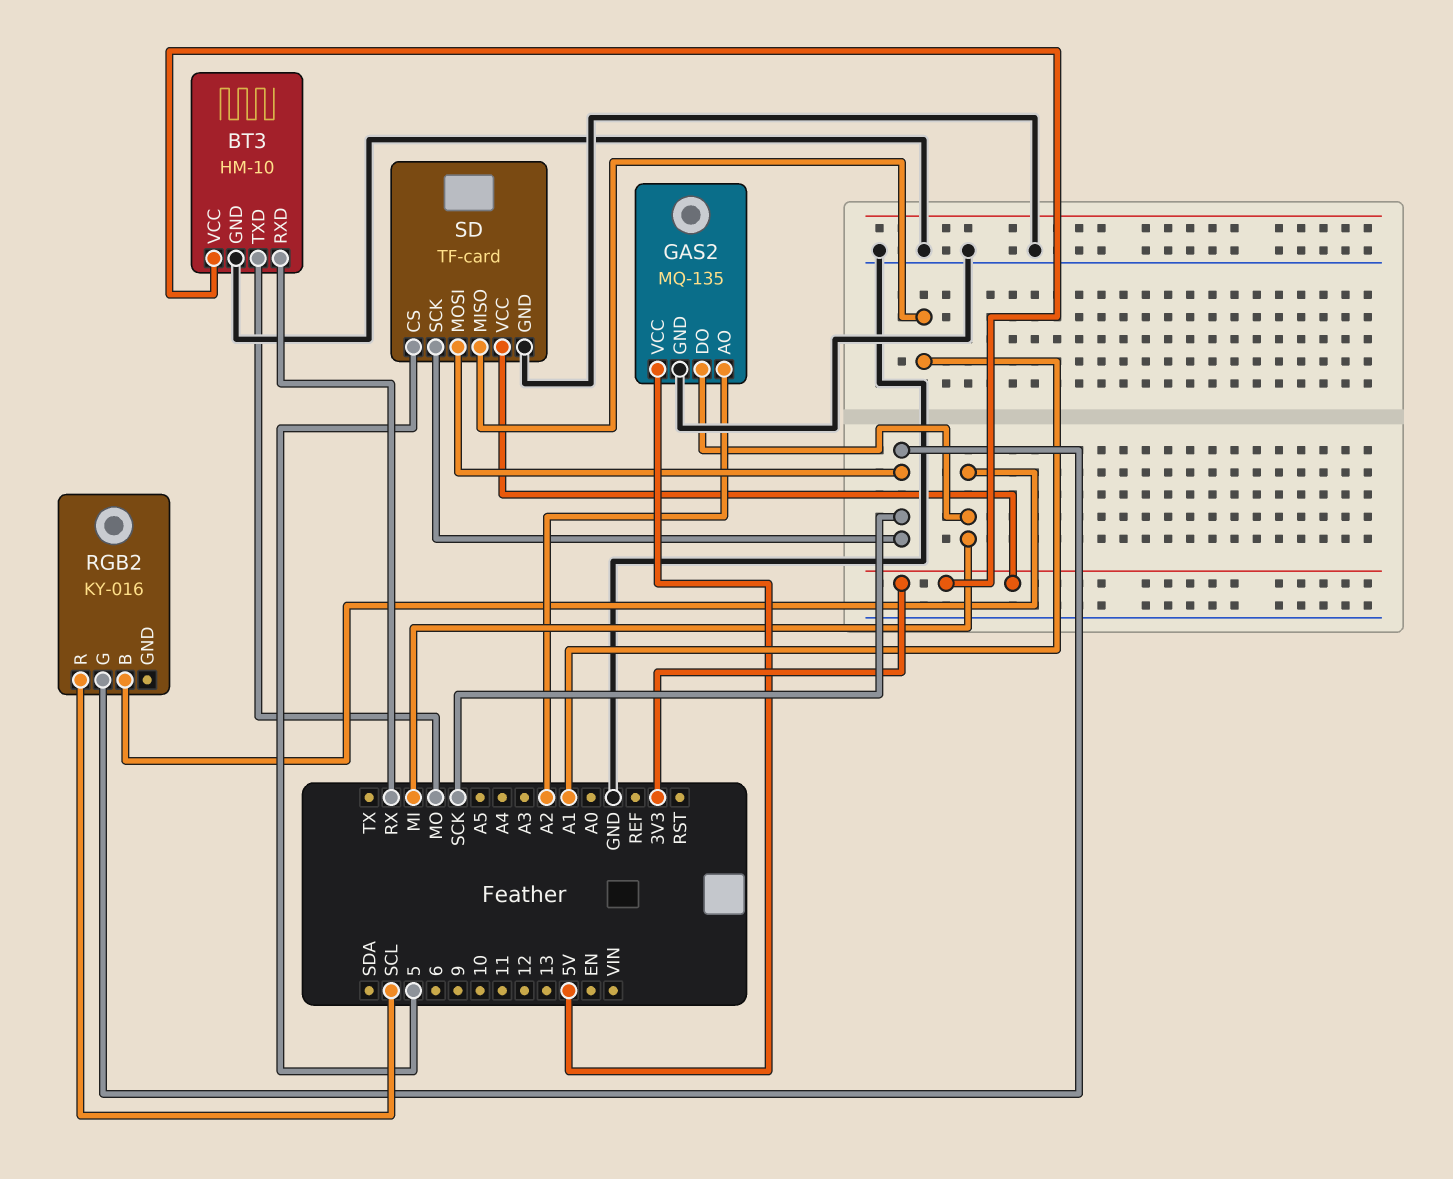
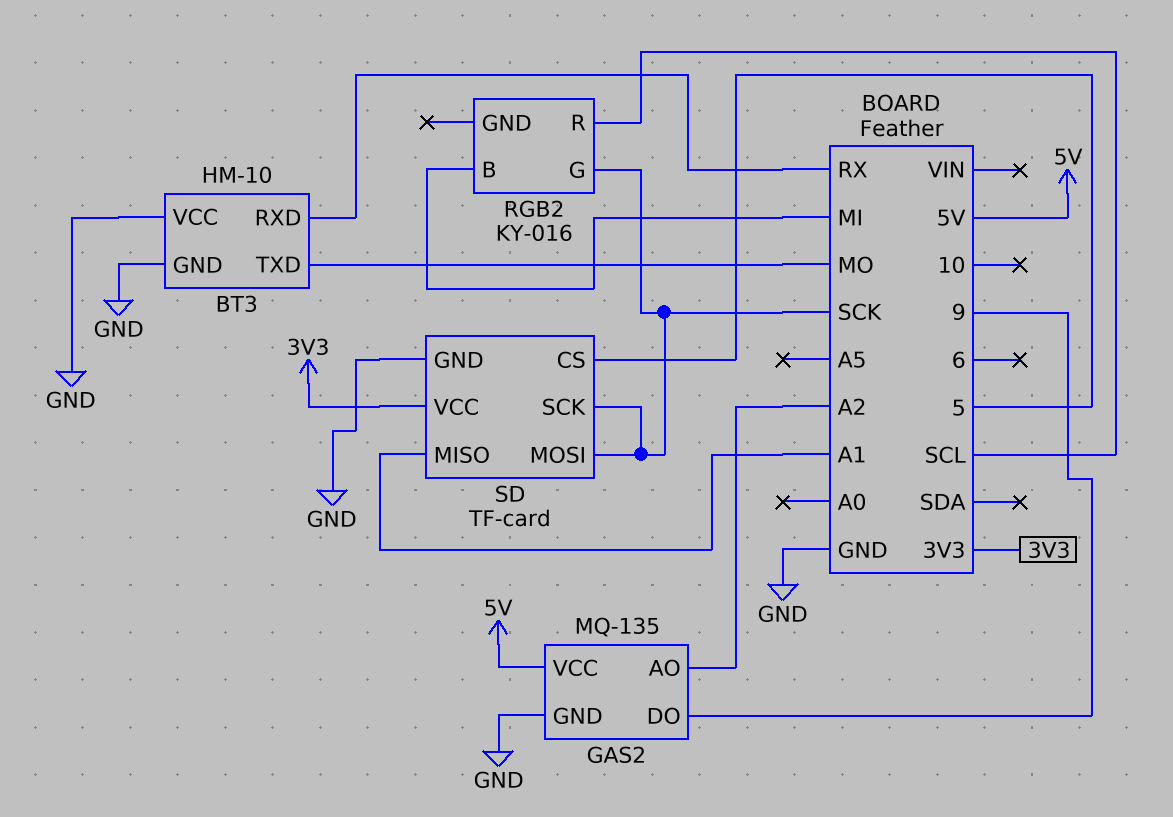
BT3 pin VCC: 3V3 -> GND
GAS2 pin DO: MI -> 9

